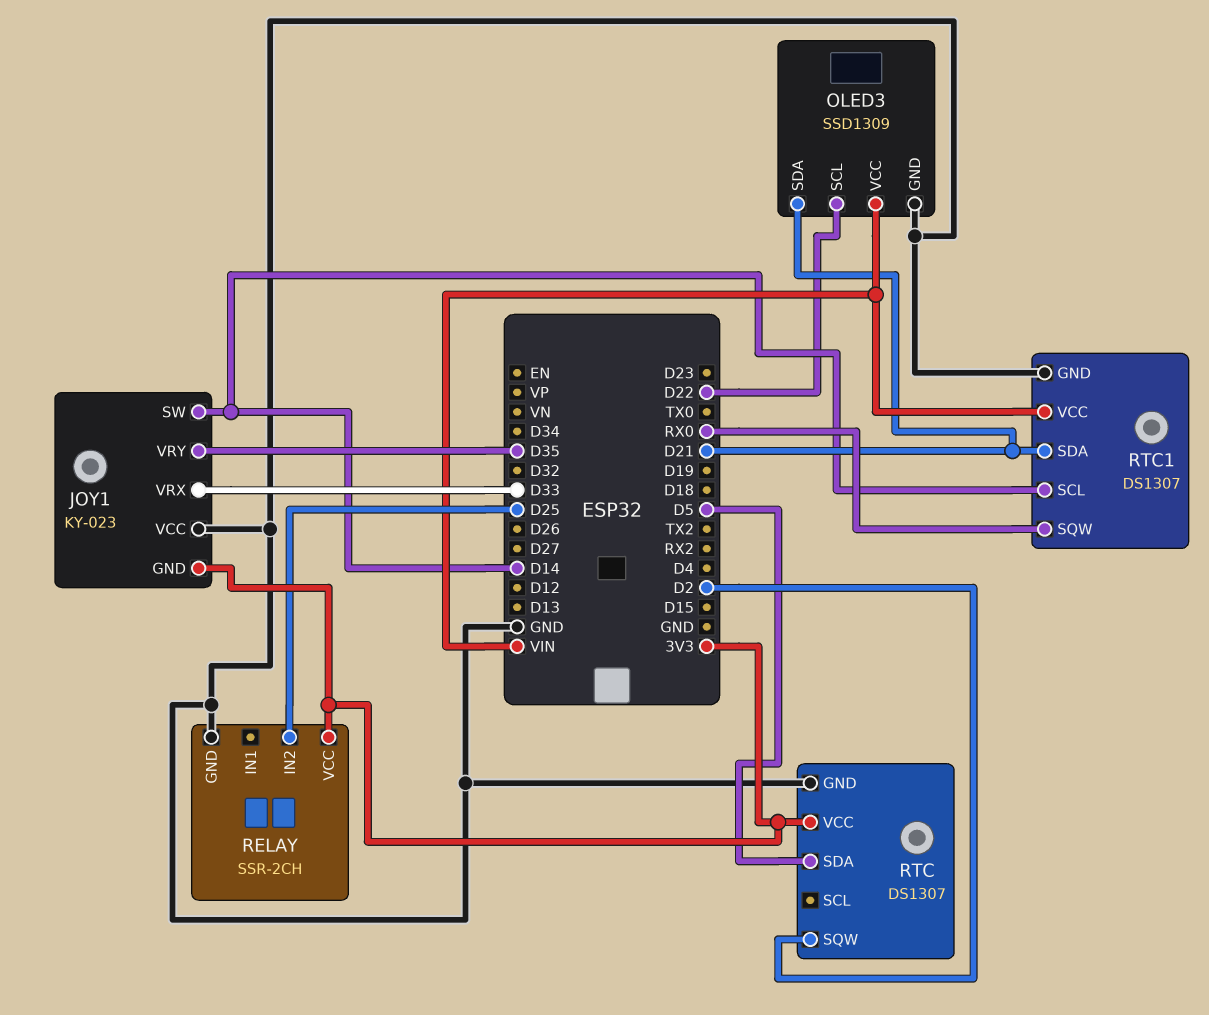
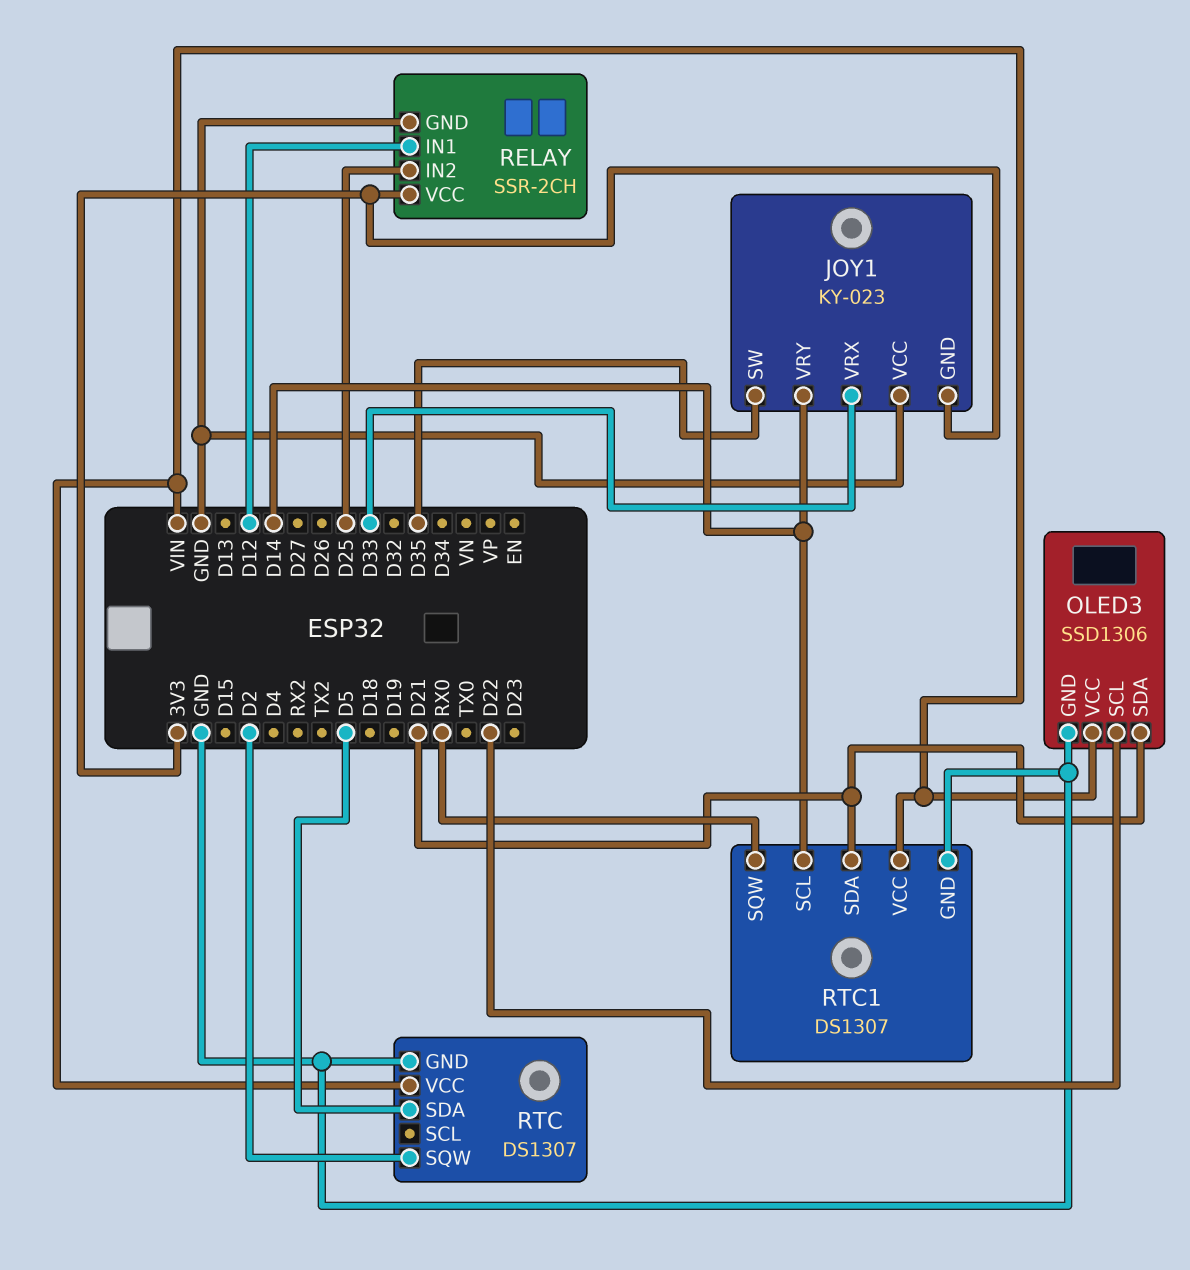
JOY1 pin SW: D14 -> D35
JOY1 pin VRY: D35 -> D14
OLED3: SSD1309 -> SSD1306
RELAY pin IN1: none -> D12
RTC pin VCC: 3V3 -> VIN

